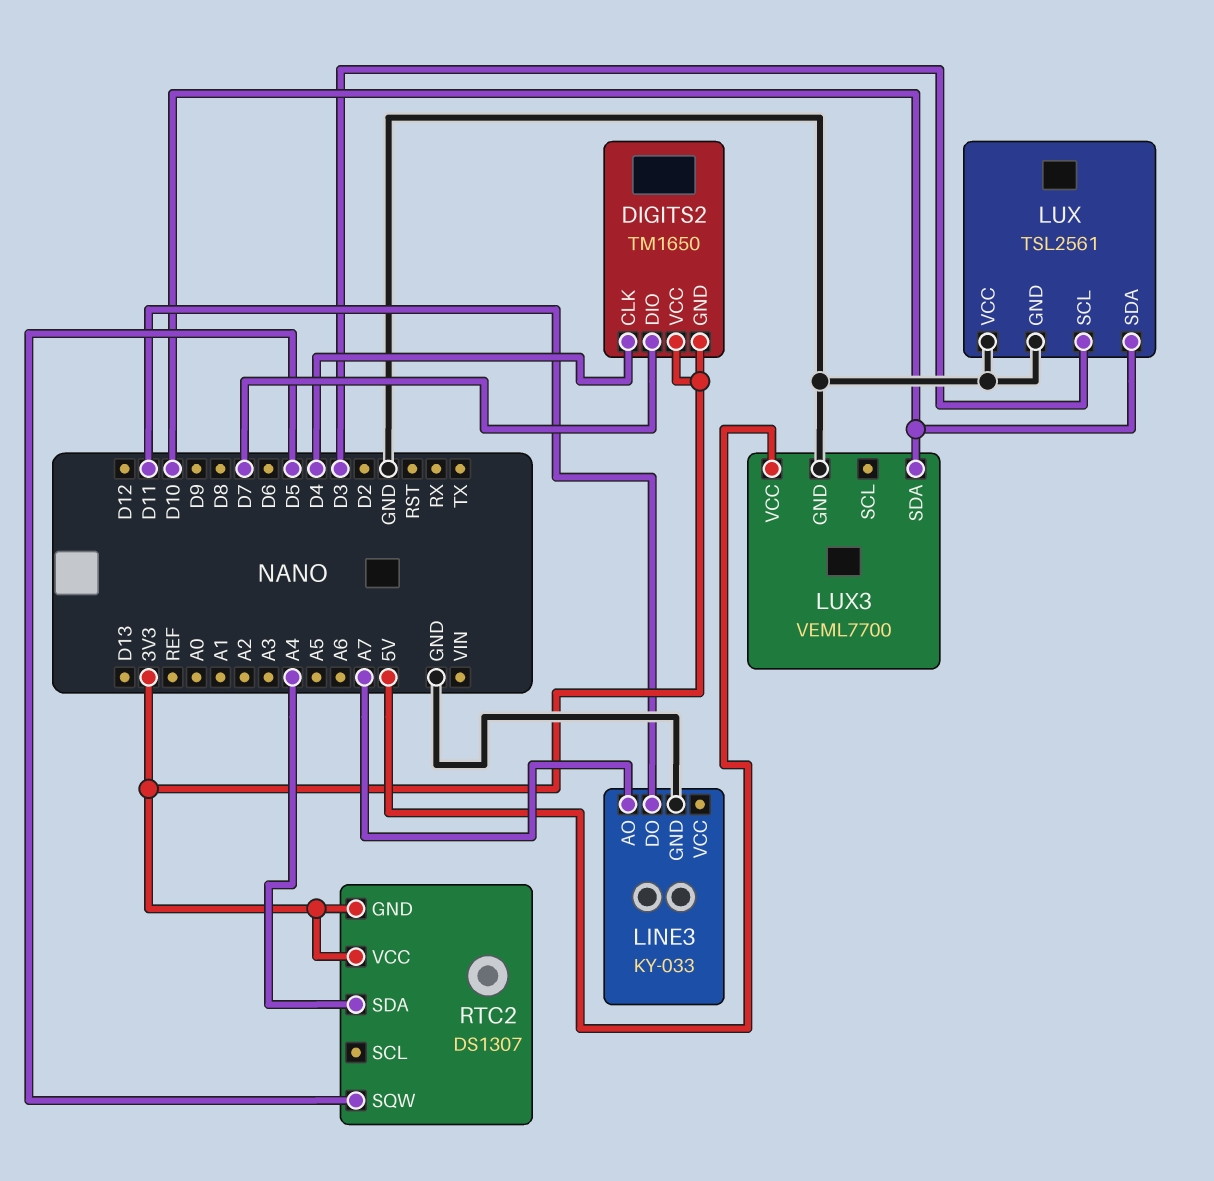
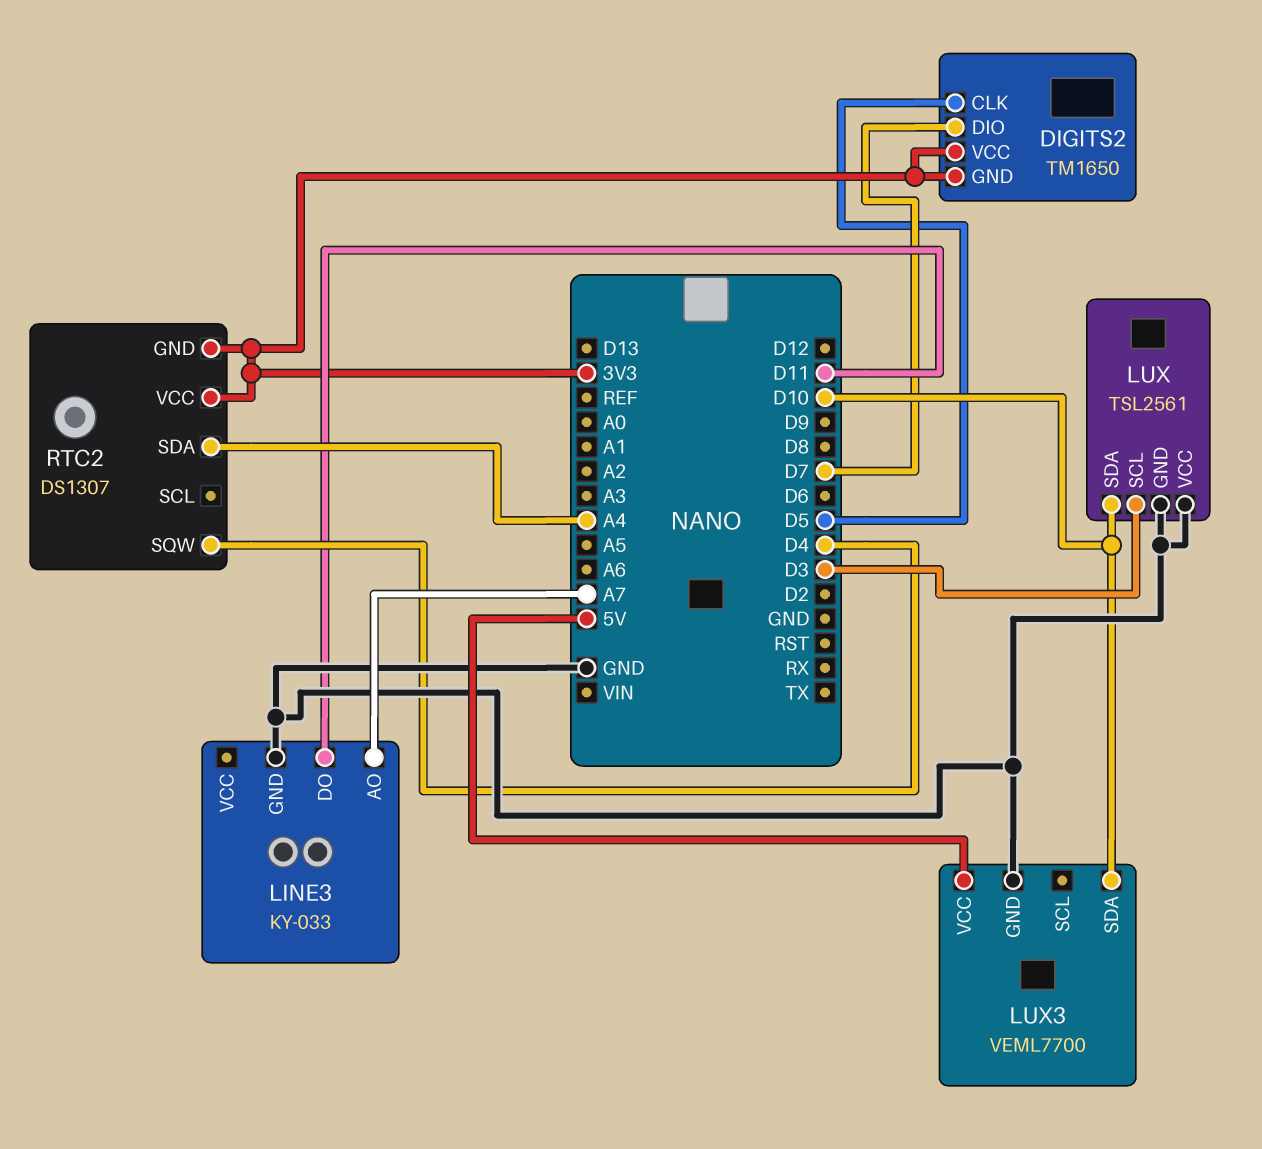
DIGITS2 pin CLK: D4 -> D5
RTC2 pin SQW: D5 -> D4

